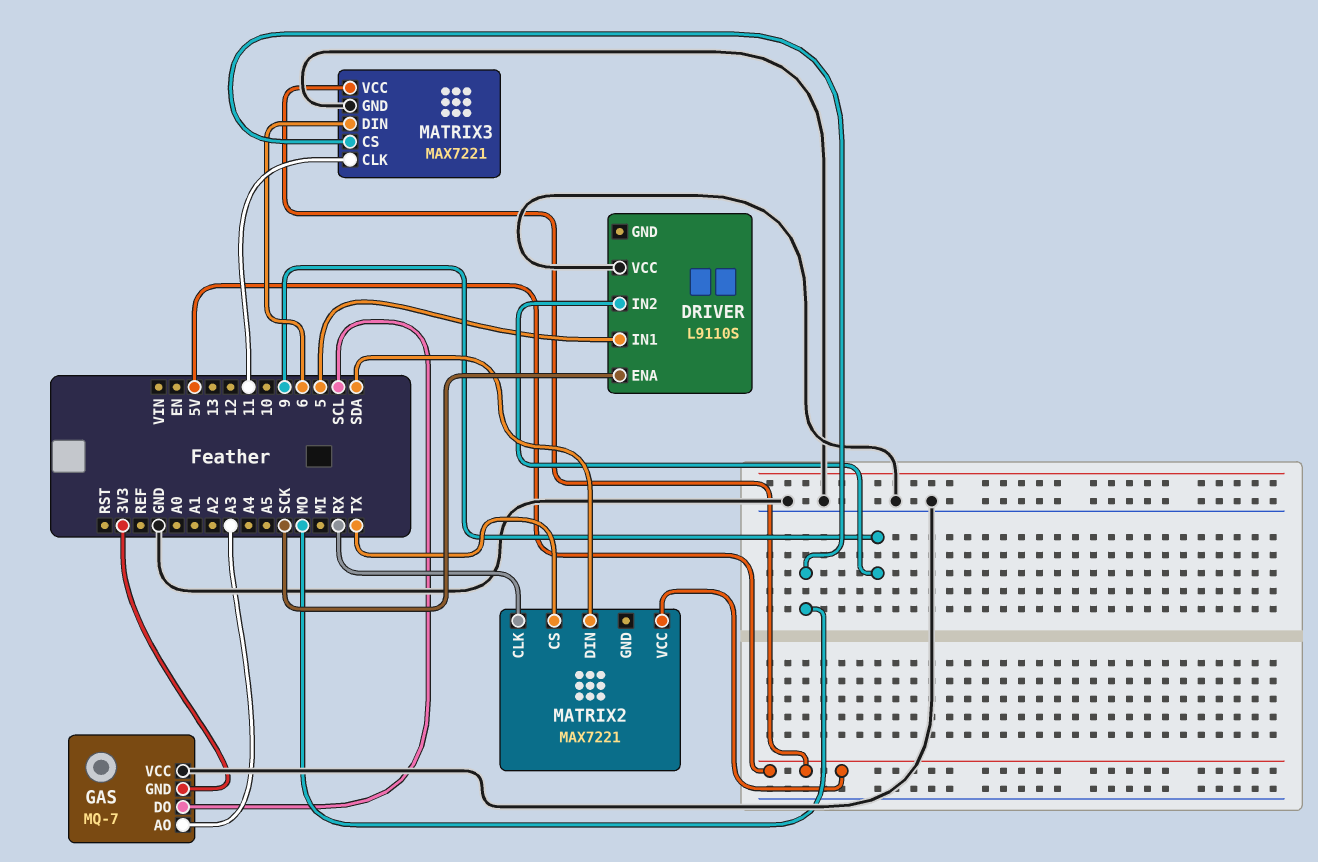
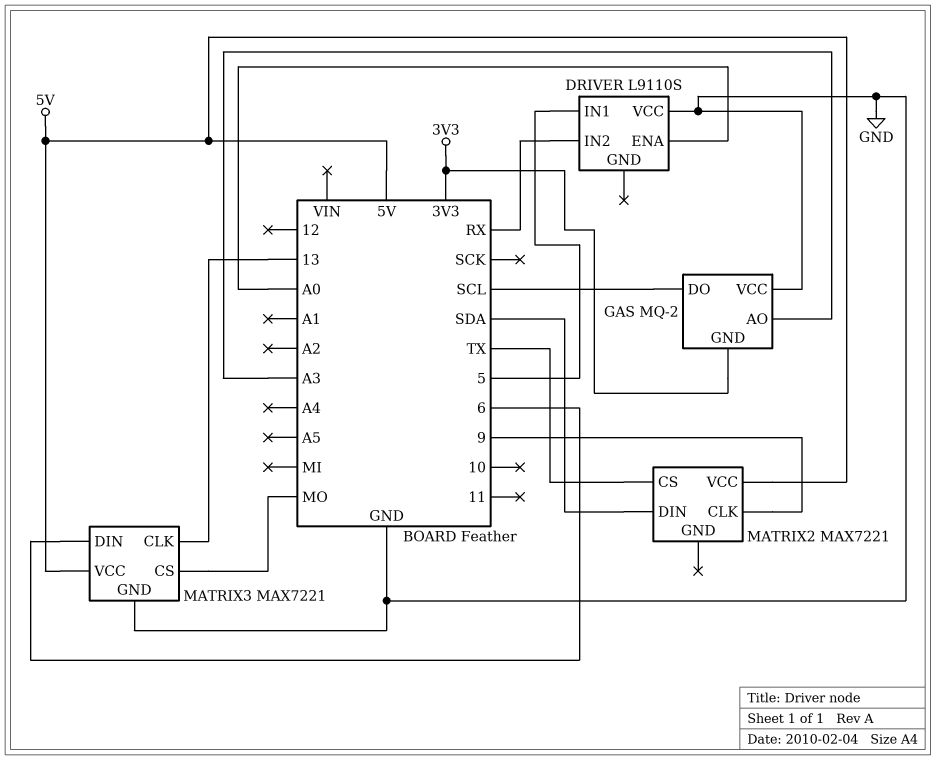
DRIVER pin ENA: SCK -> A0
DRIVER pin IN2: 9 -> RX
GAS: MQ-7 -> MQ-2
MATRIX2 pin CLK: RX -> 9
MATRIX3 pin CLK: 11 -> 13

